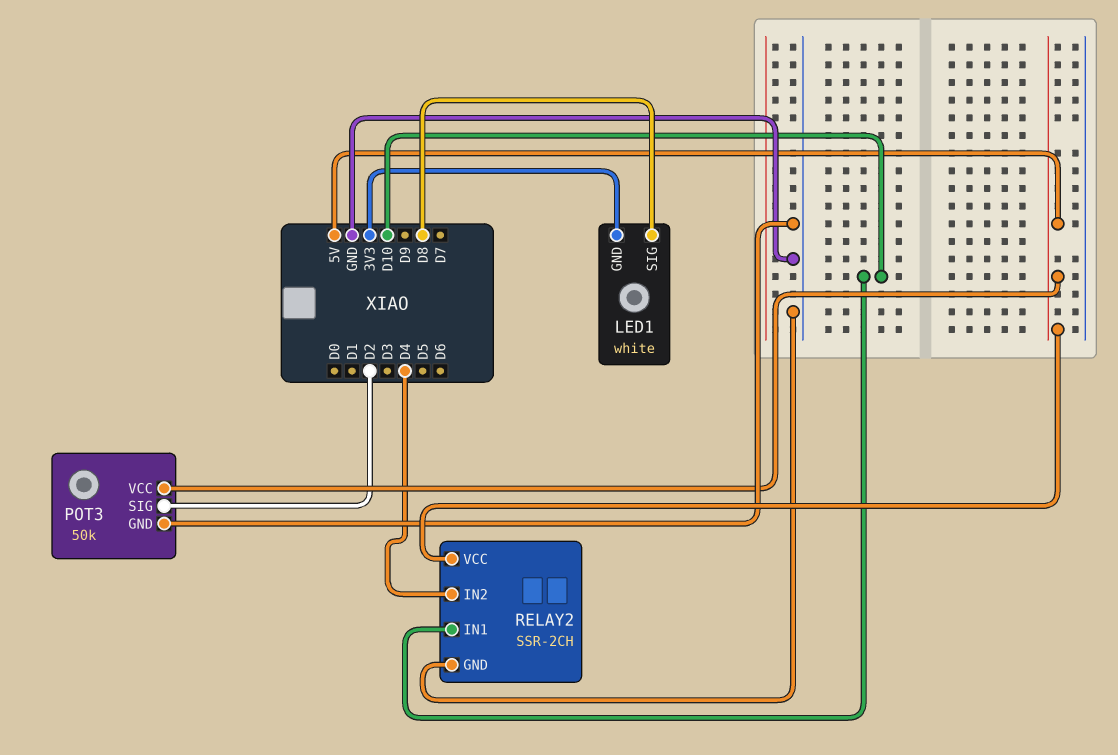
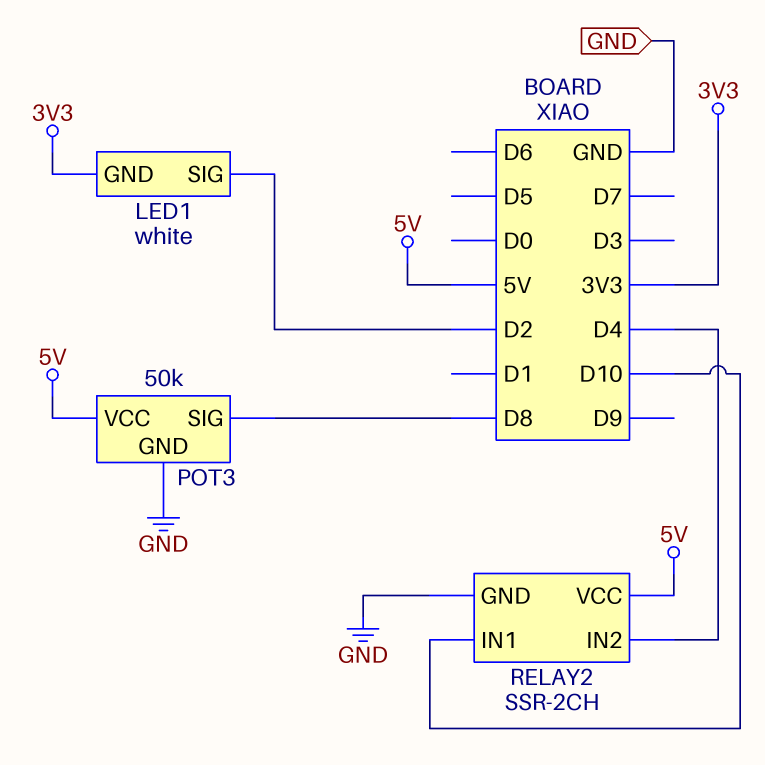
LED1 pin SIG: D8 -> D2
POT3 pin SIG: D2 -> D8

